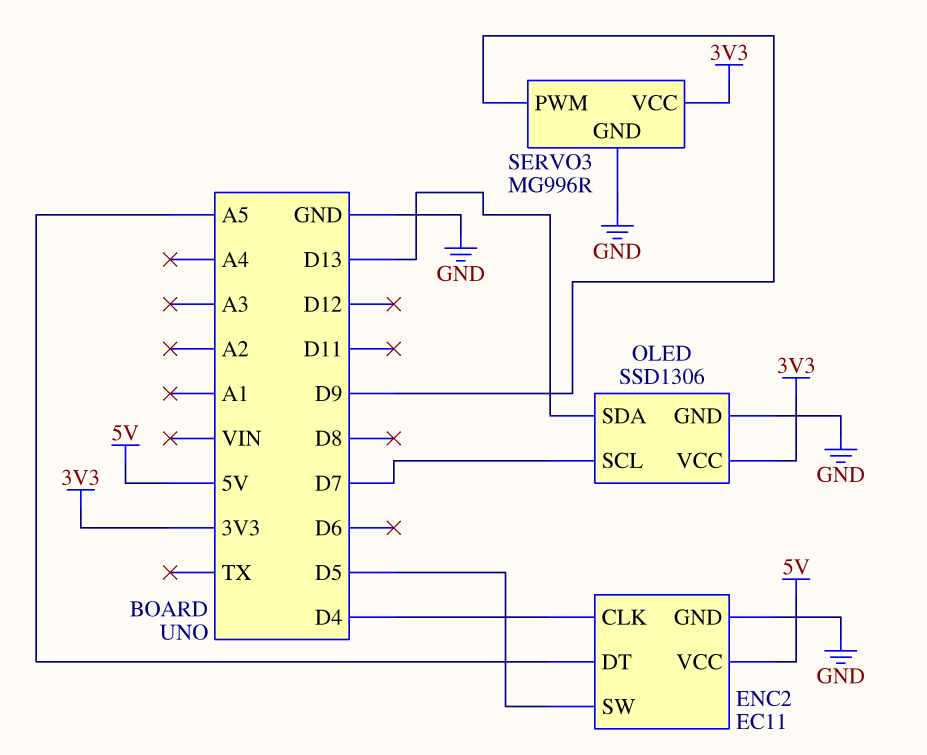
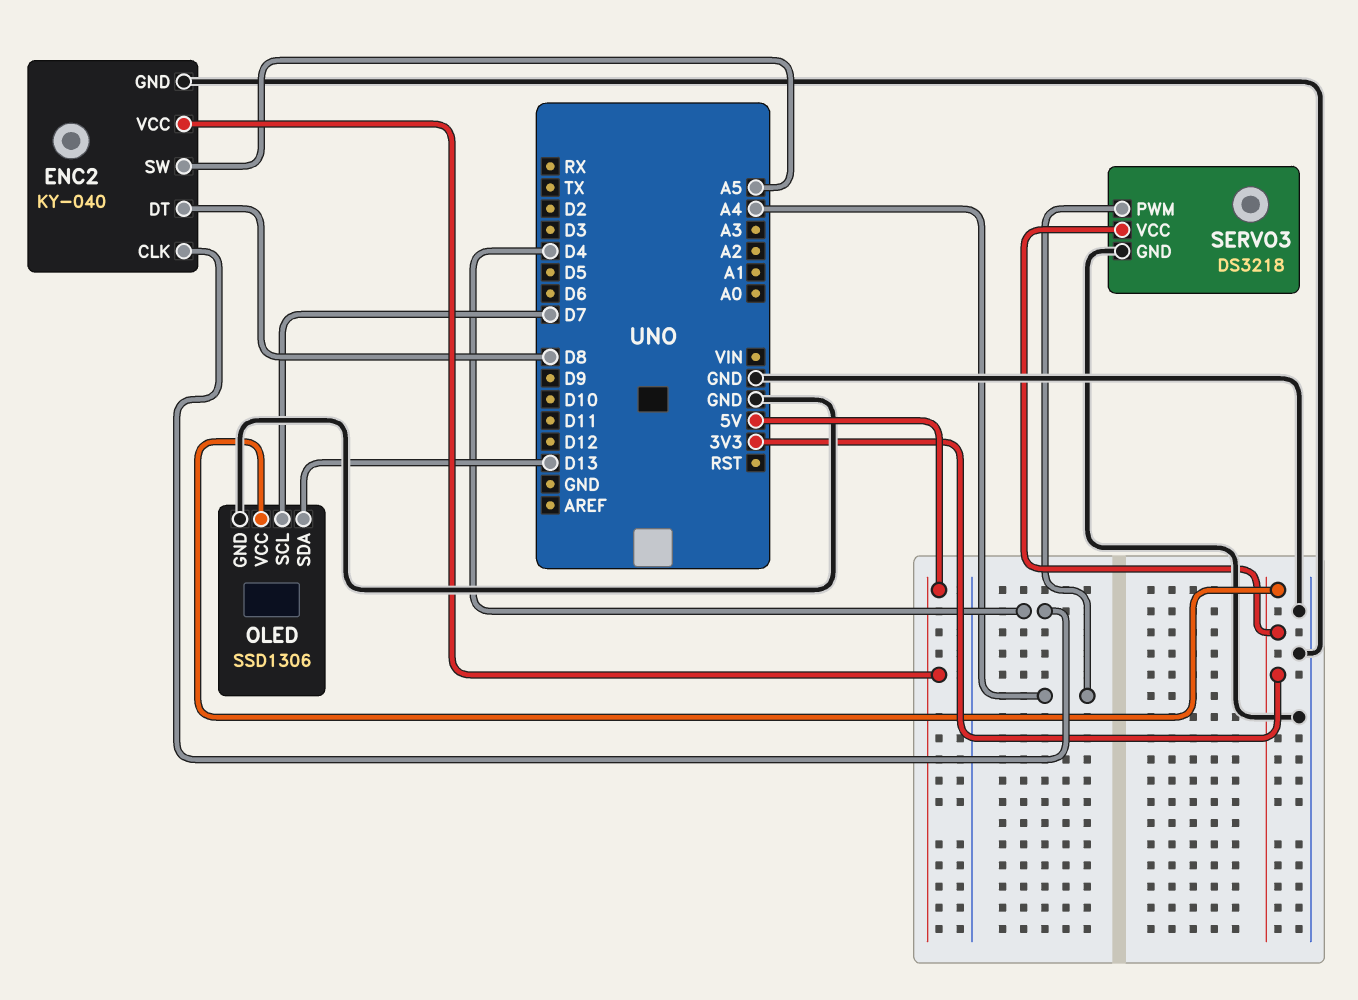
ENC2: EC11 -> KY-040
ENC2 pin DT: A5 -> D8
ENC2 pin SW: D5 -> A5
SERVO3: MG996R -> DS3218
SERVO3 pin PWM: D9 -> A4

